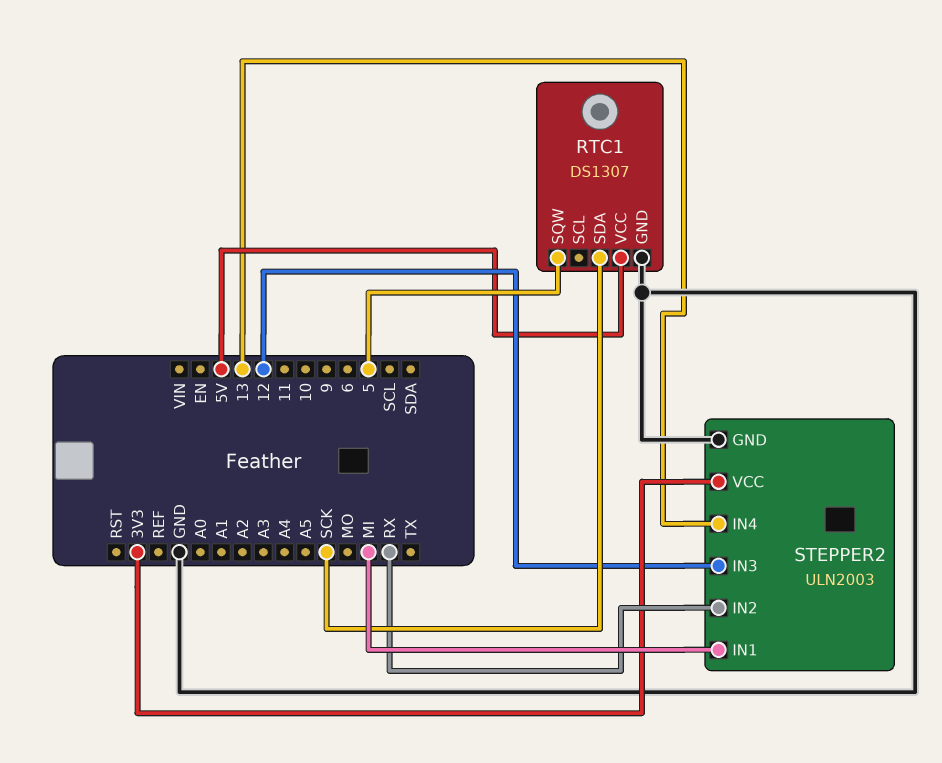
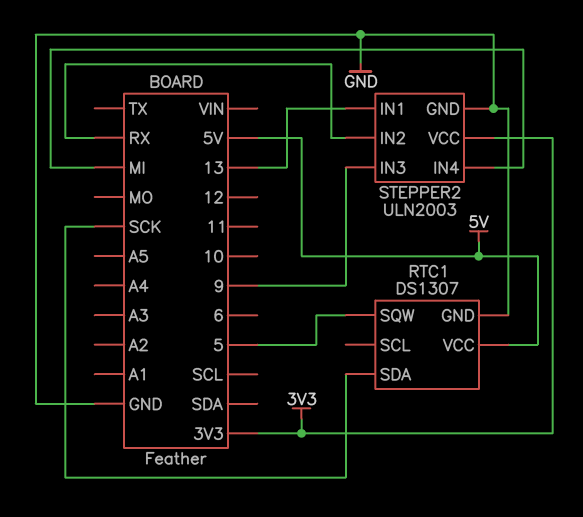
STEPPER2 pin IN1: MI -> 13
STEPPER2 pin IN3: 12 -> 9
STEPPER2 pin IN4: 13 -> MI

